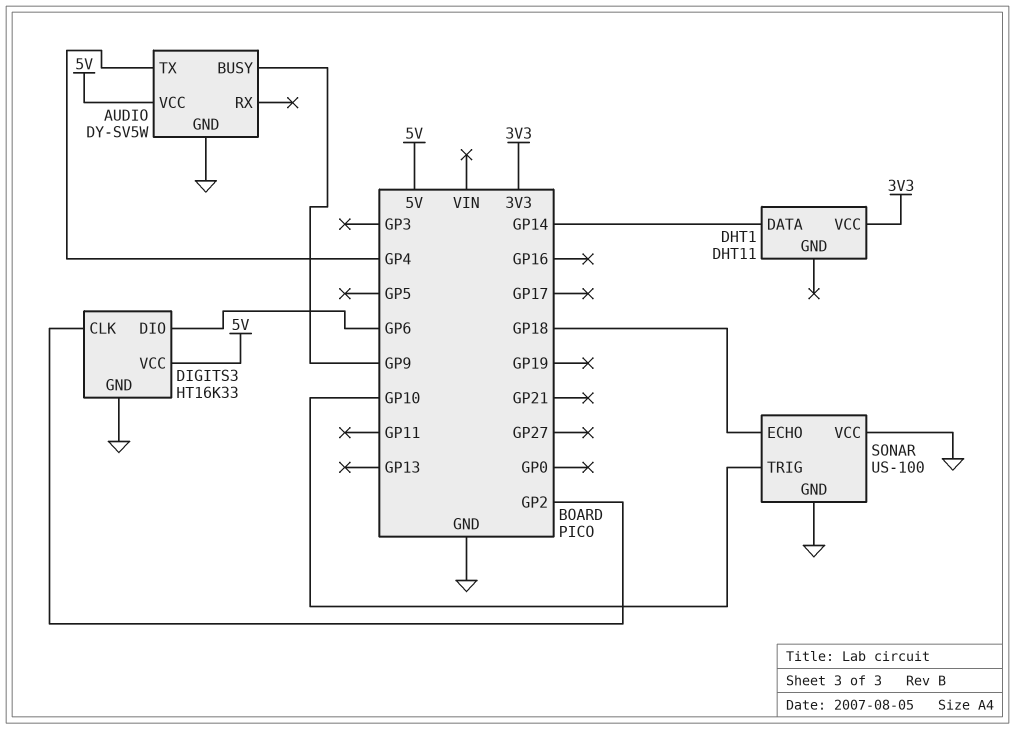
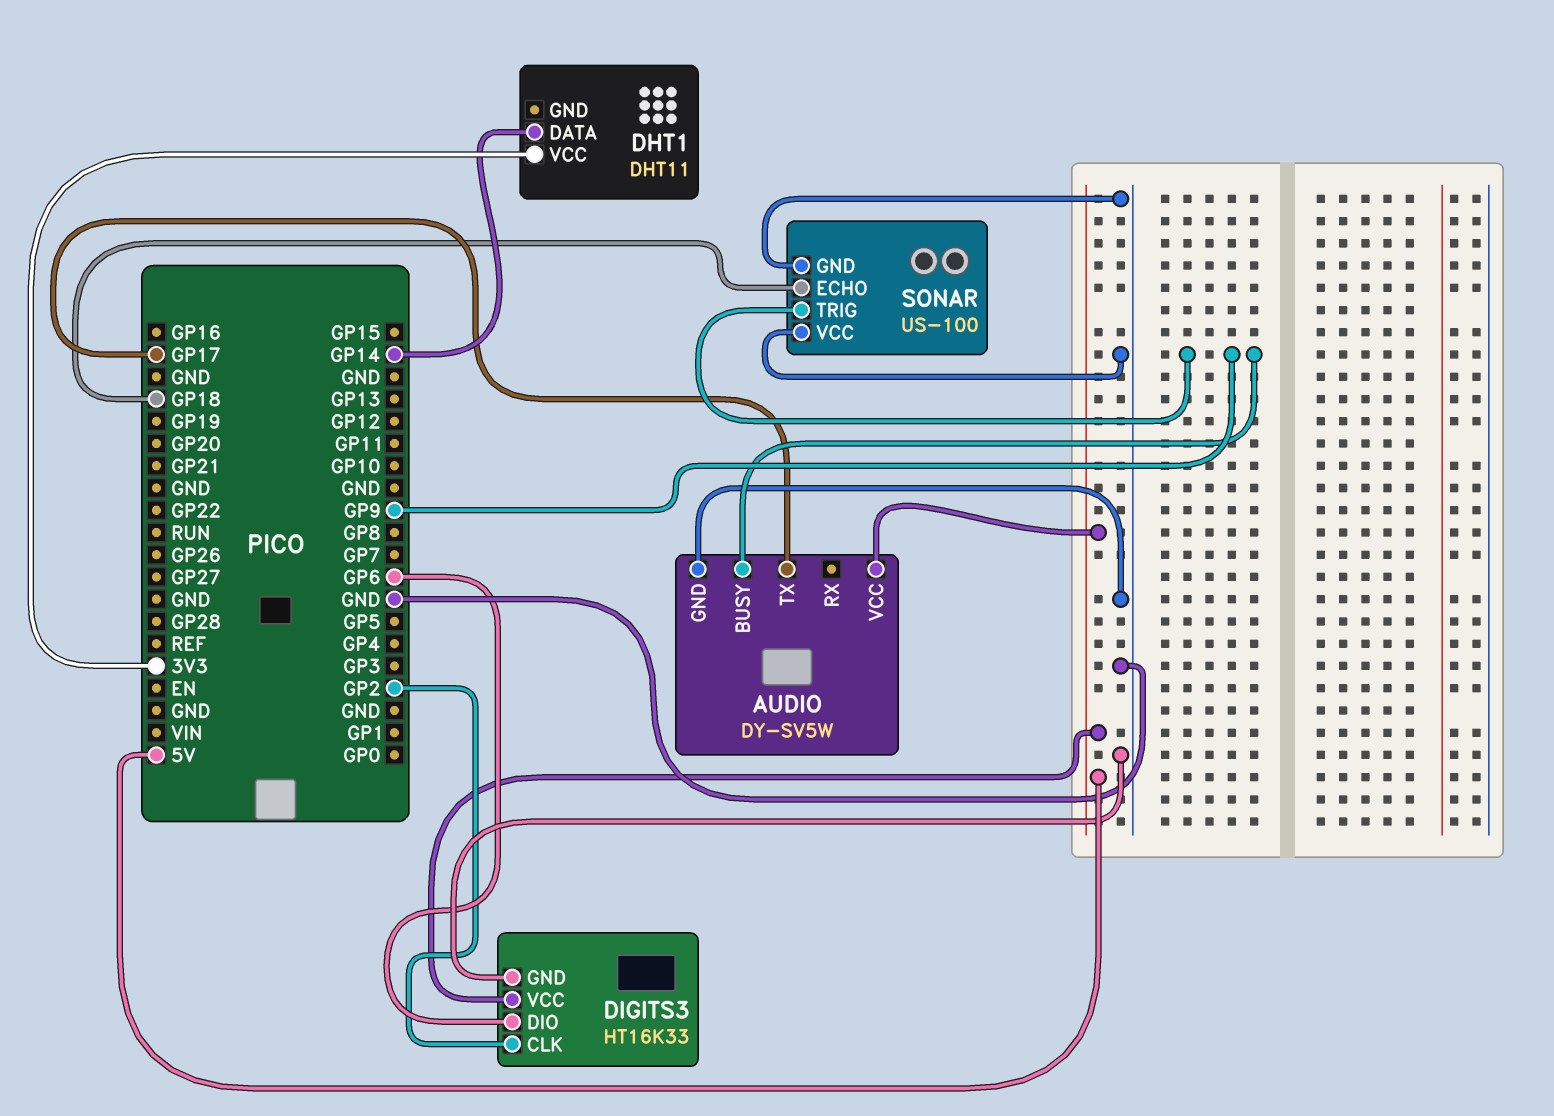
AUDIO pin TX: GP4 -> GP17
SONAR pin TRIG: GP10 -> GP9

